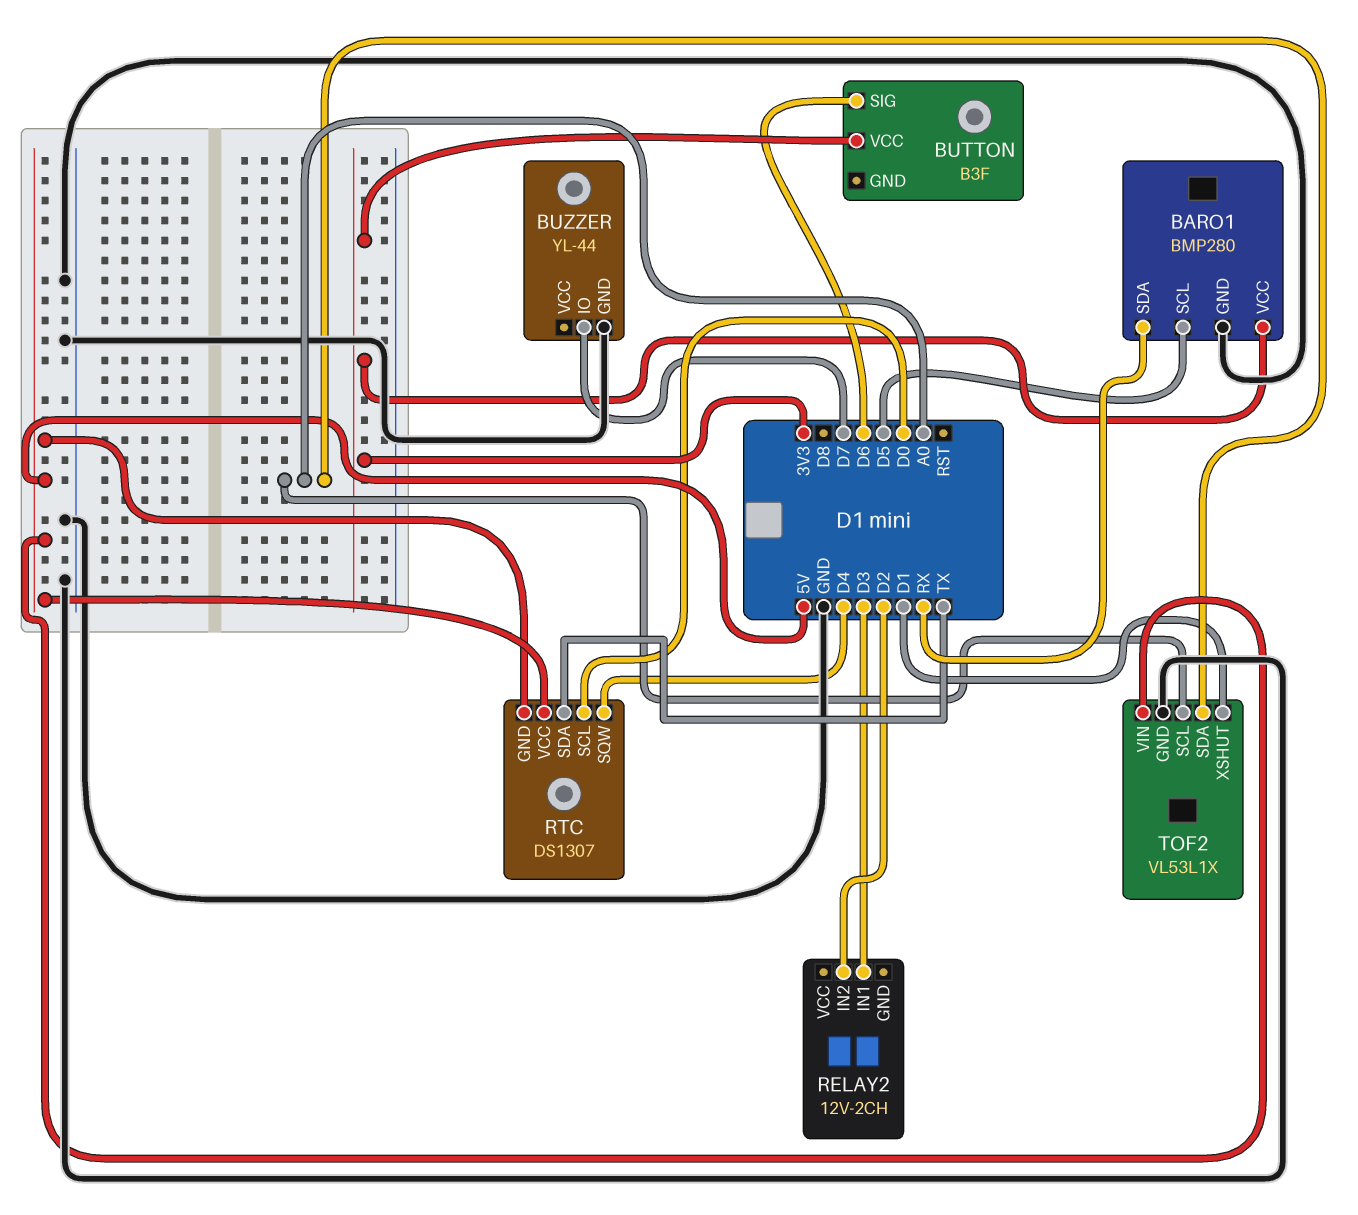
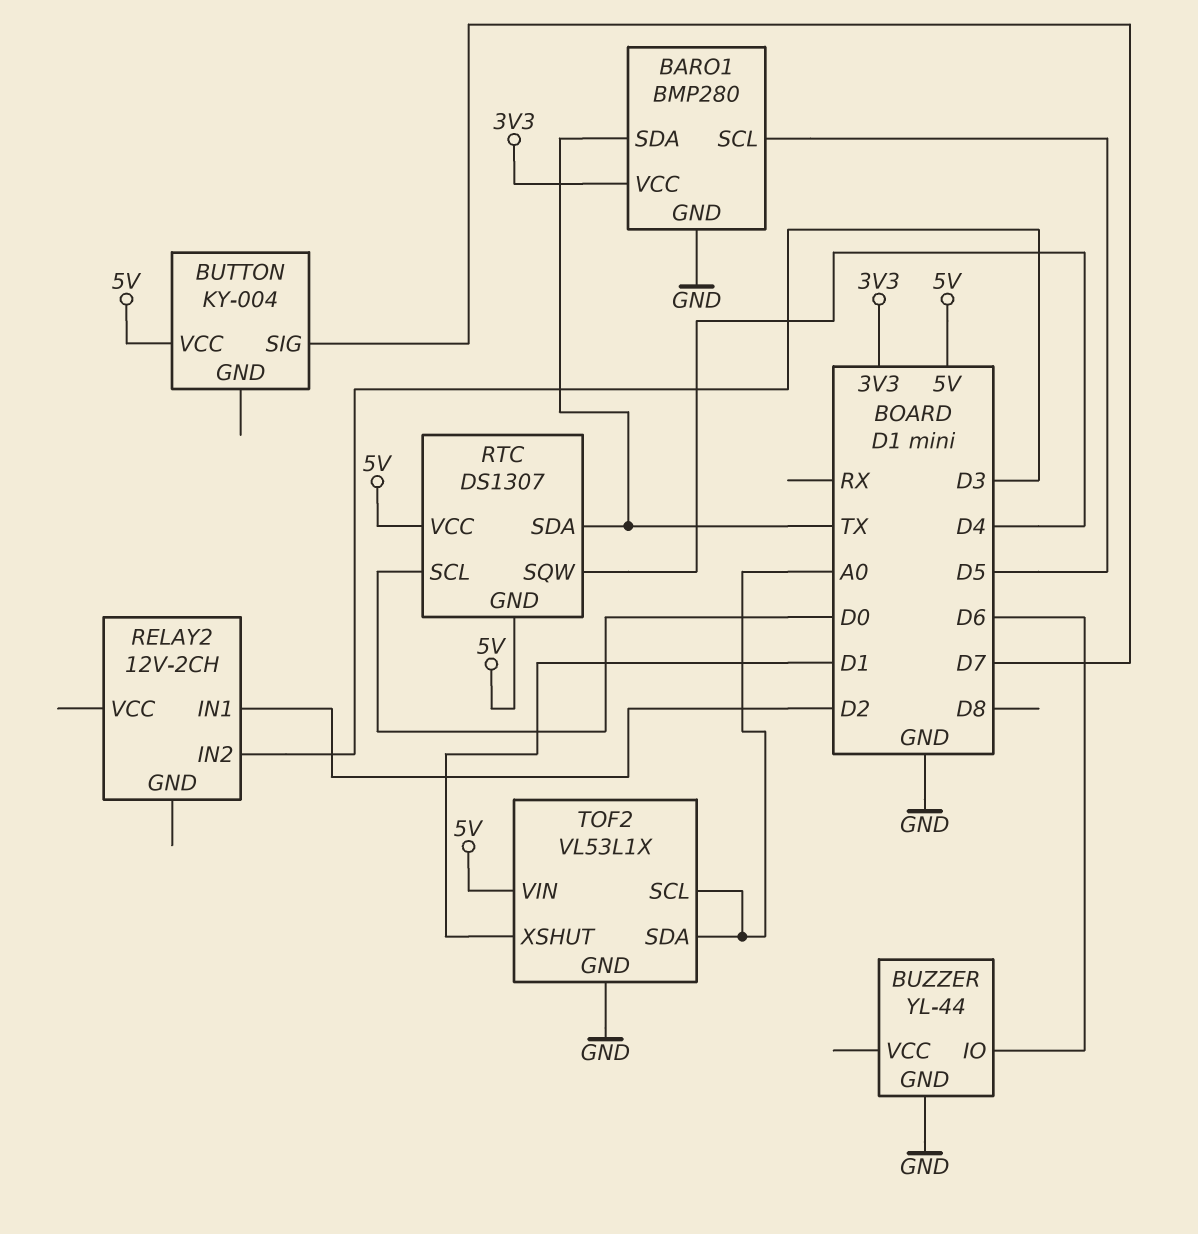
BARO1 pin SDA: RX -> TX
BUTTON: B3F -> KY-004
BUTTON pin SIG: D6 -> D7
BUTTON pin VCC: 3V3 -> 5V
BUZZER pin IO: D7 -> D6
RELAY2 pin IN1: D3 -> D2
RELAY2 pin IN2: D2 -> D3

